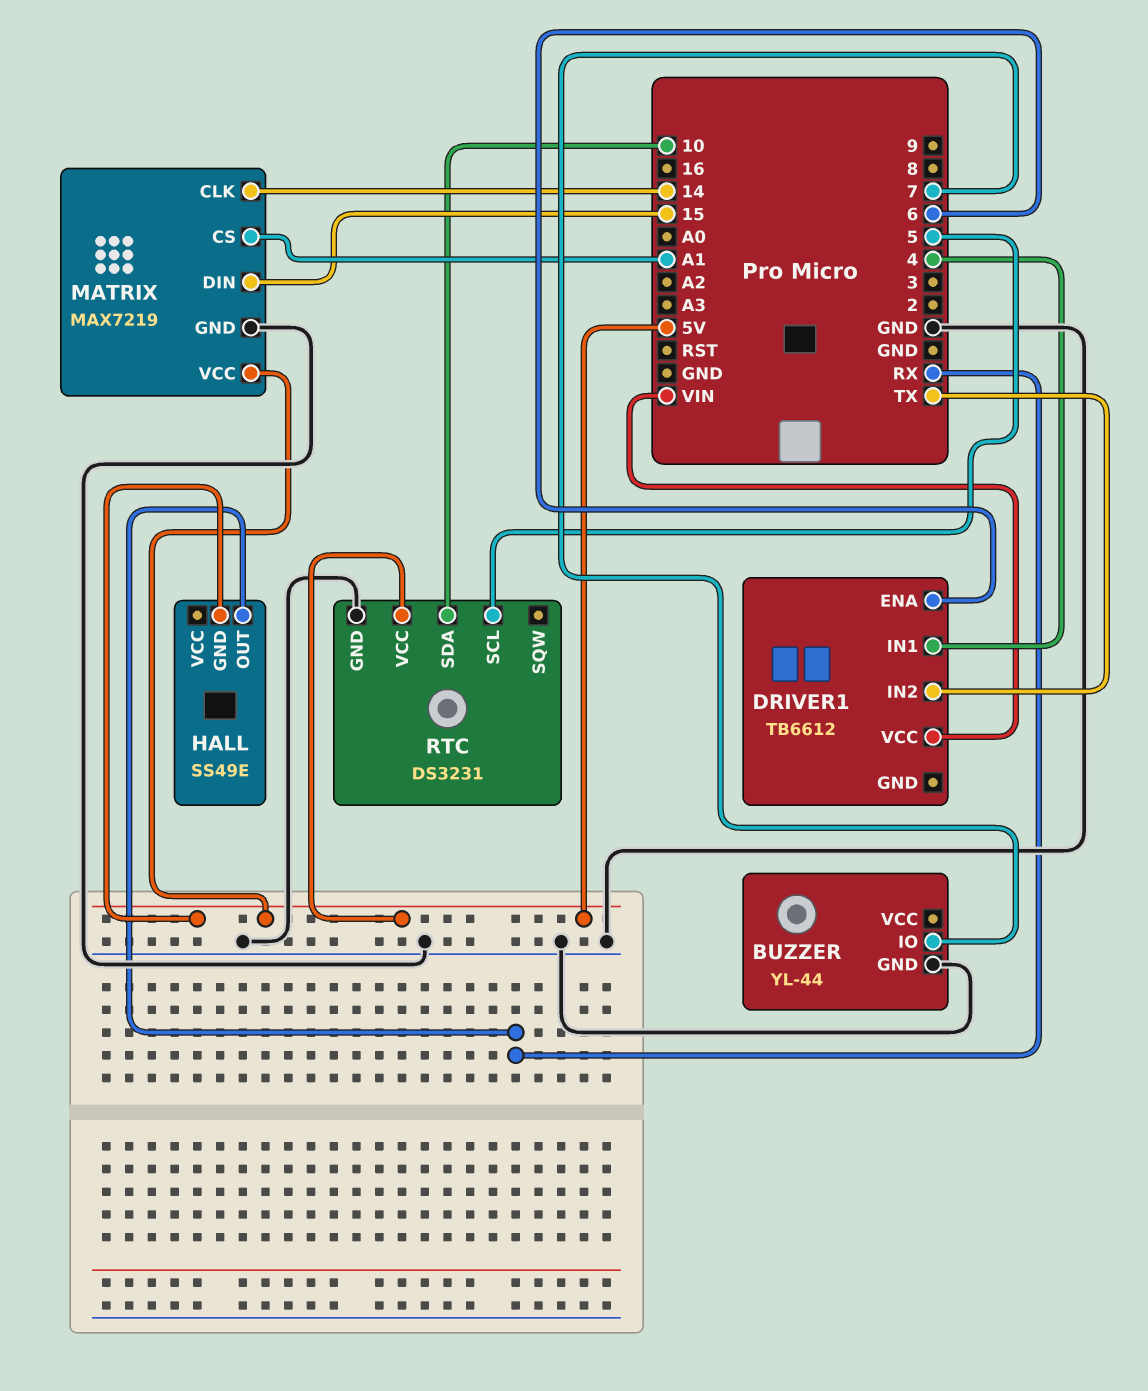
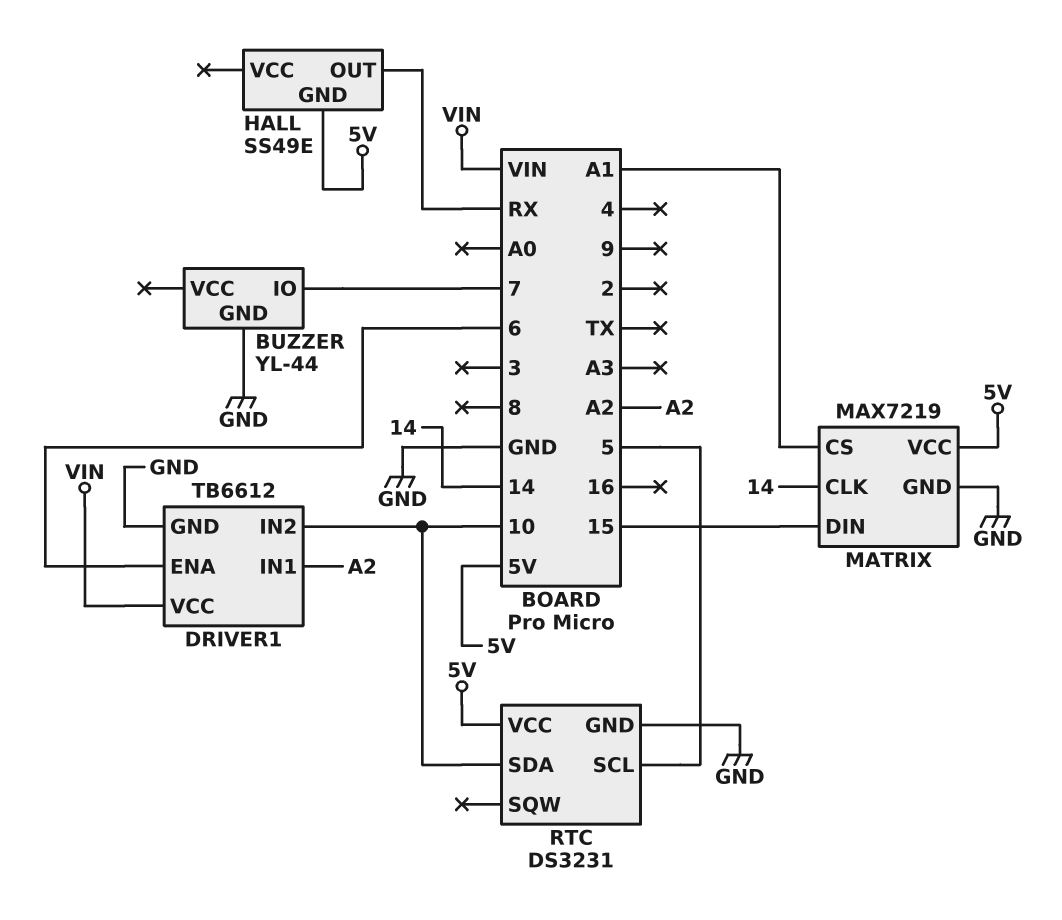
DRIVER1 pin GND: none -> GND
DRIVER1 pin IN1: 4 -> A2
DRIVER1 pin IN2: TX -> 10

